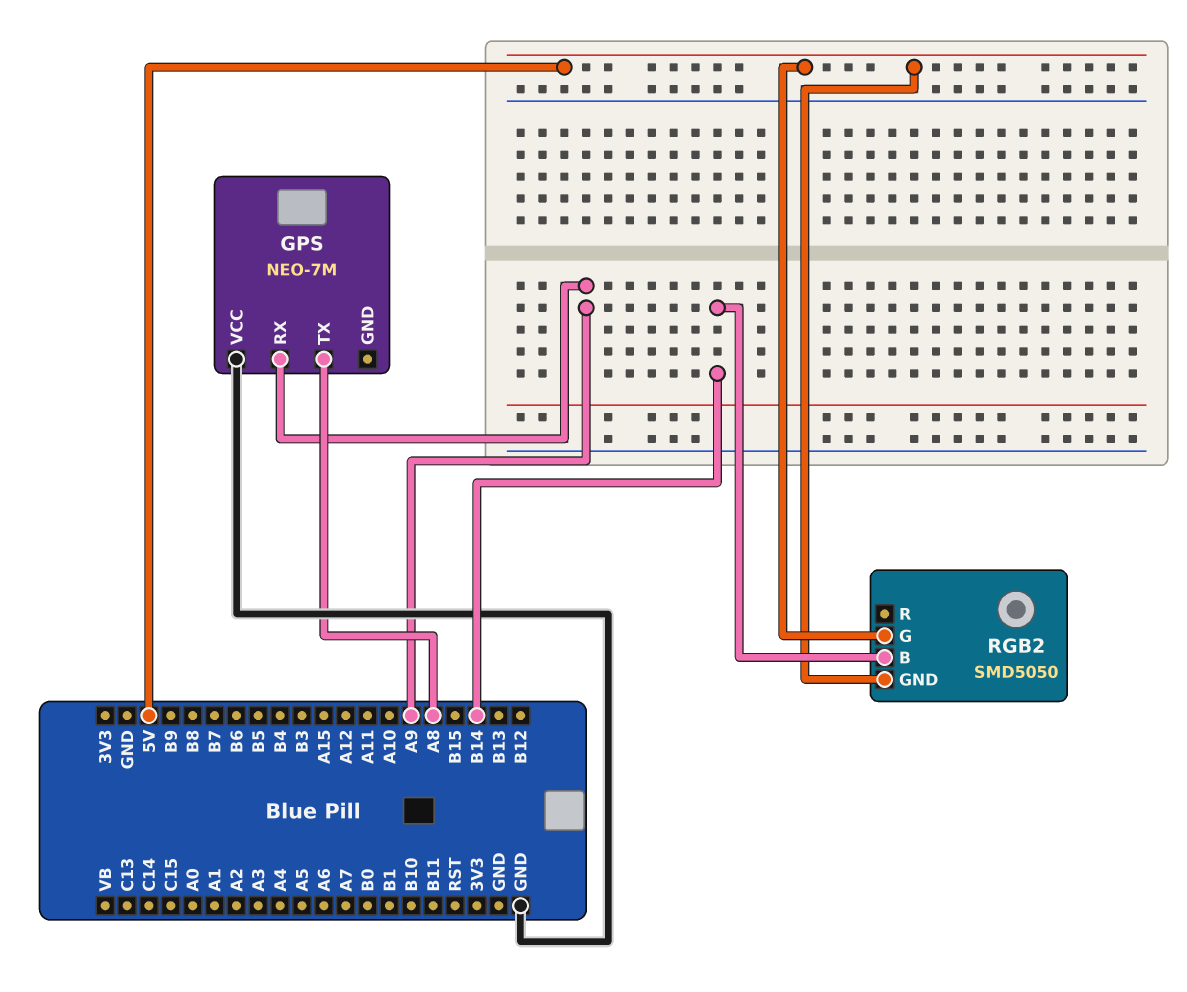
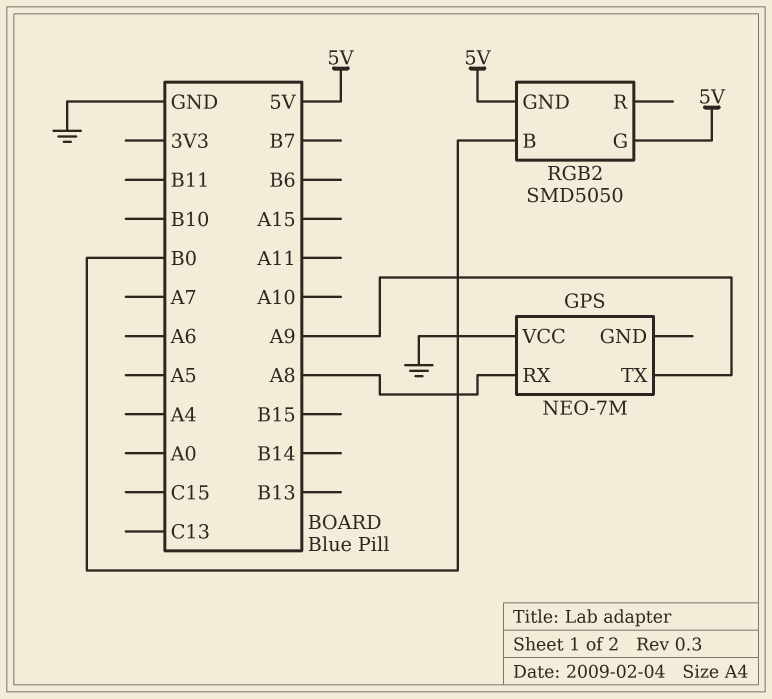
GPS pin RX: A9 -> A8
GPS pin TX: A8 -> A9
RGB2 pin B: B14 -> B0

